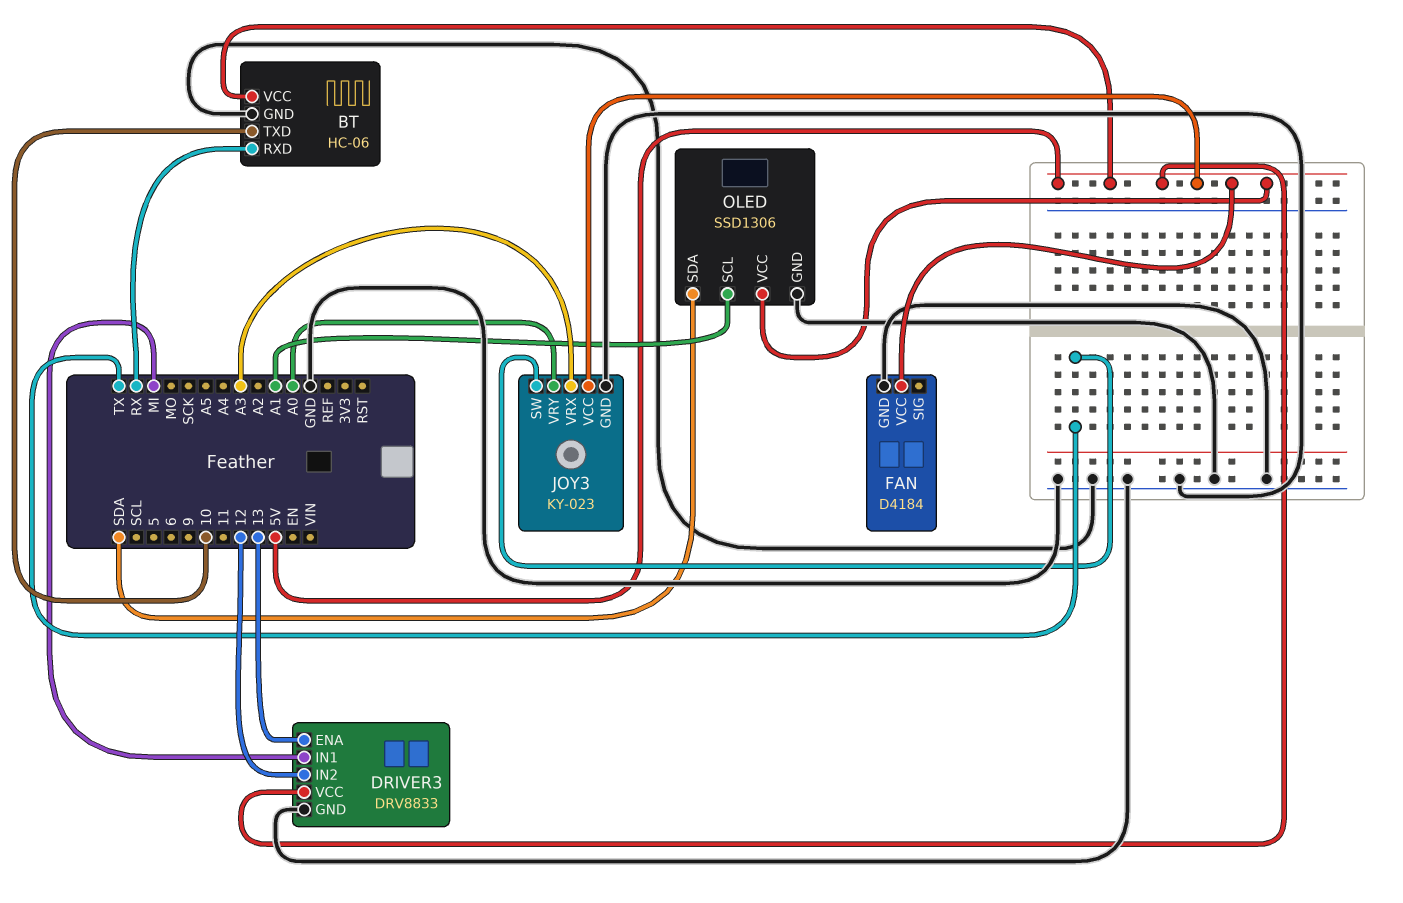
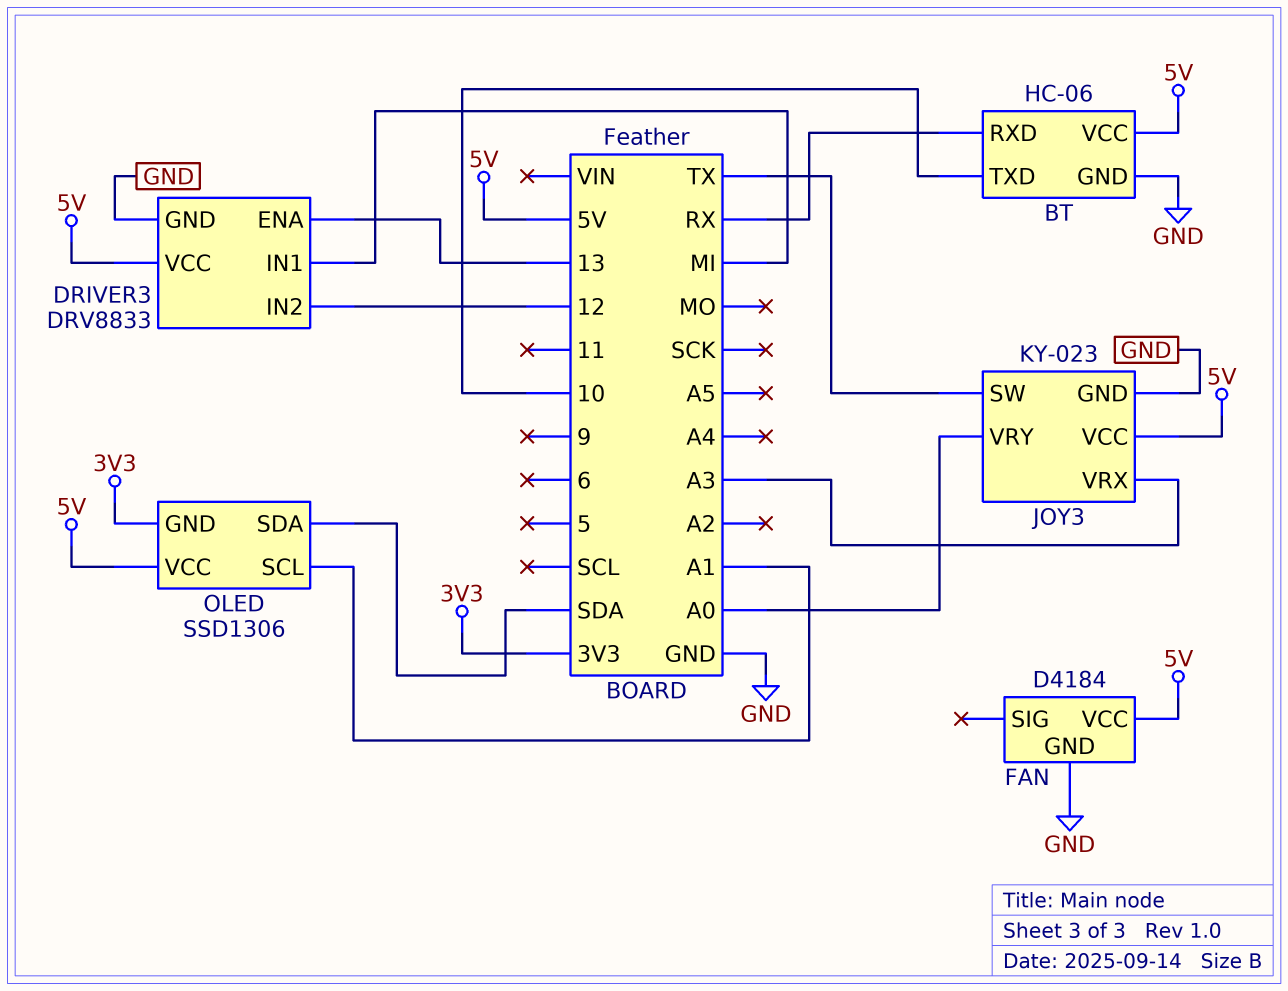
OLED pin GND: GND -> 3V3

